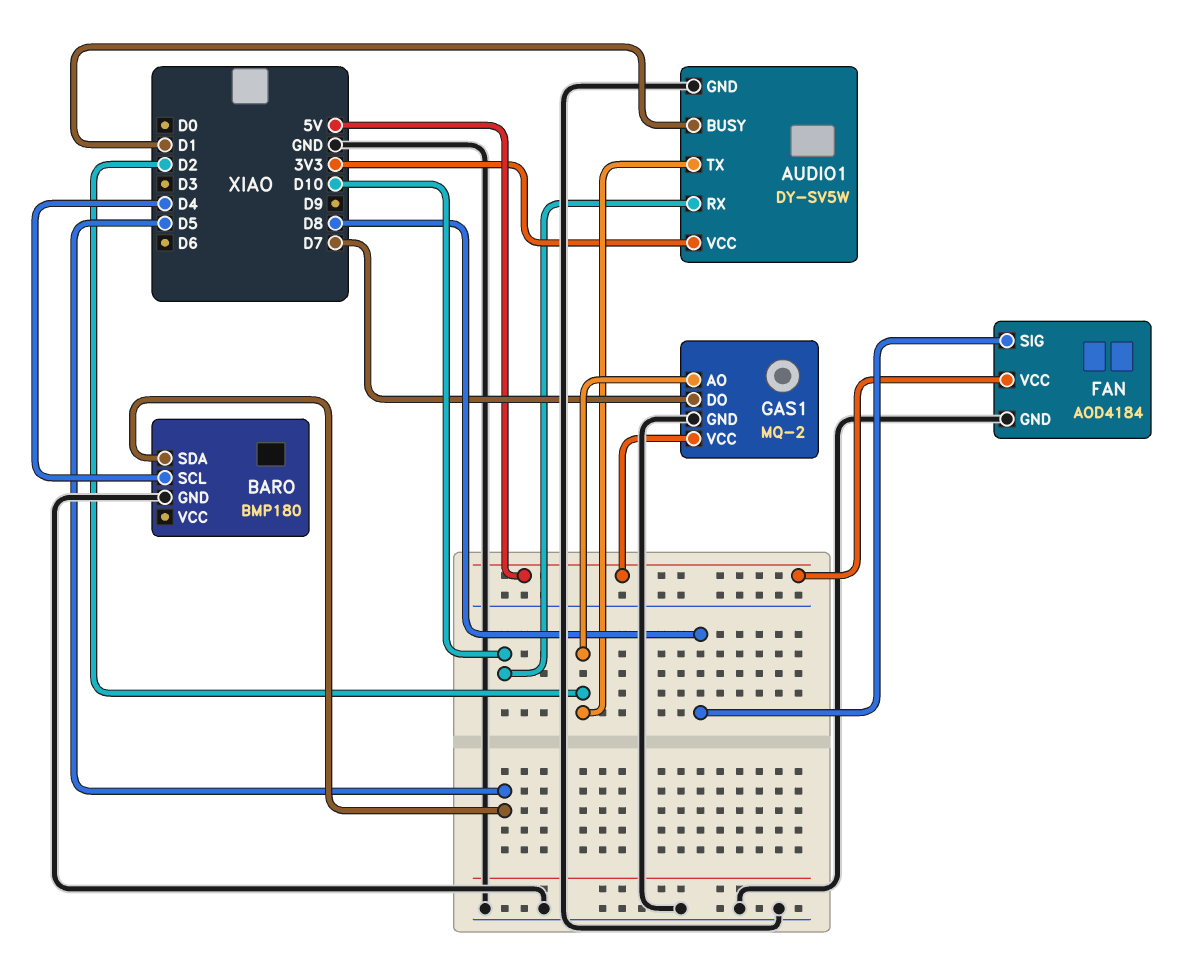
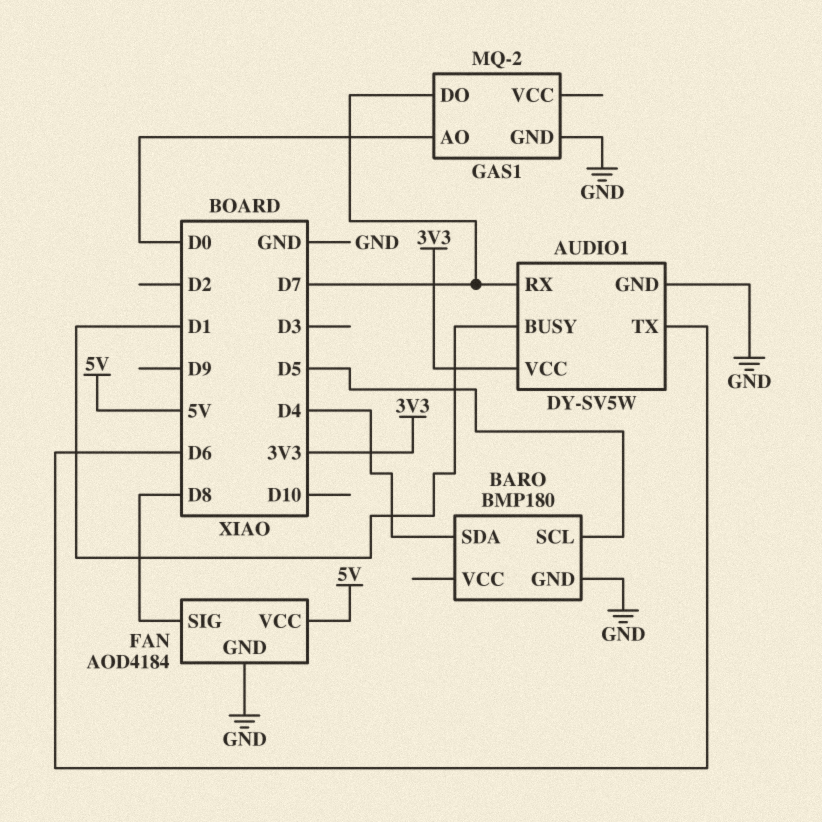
AUDIO1 pin RX: D10 -> D7
AUDIO1 pin TX: D2 -> D6
BARO pin SCL: D4 -> D5
BARO pin SDA: D5 -> D4
GAS1 pin AO: D2 -> D0
GAS1 pin VCC: 5V -> none

